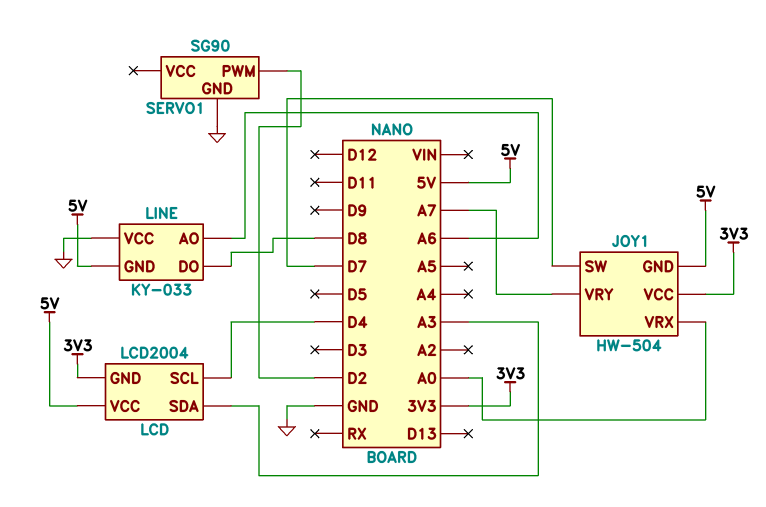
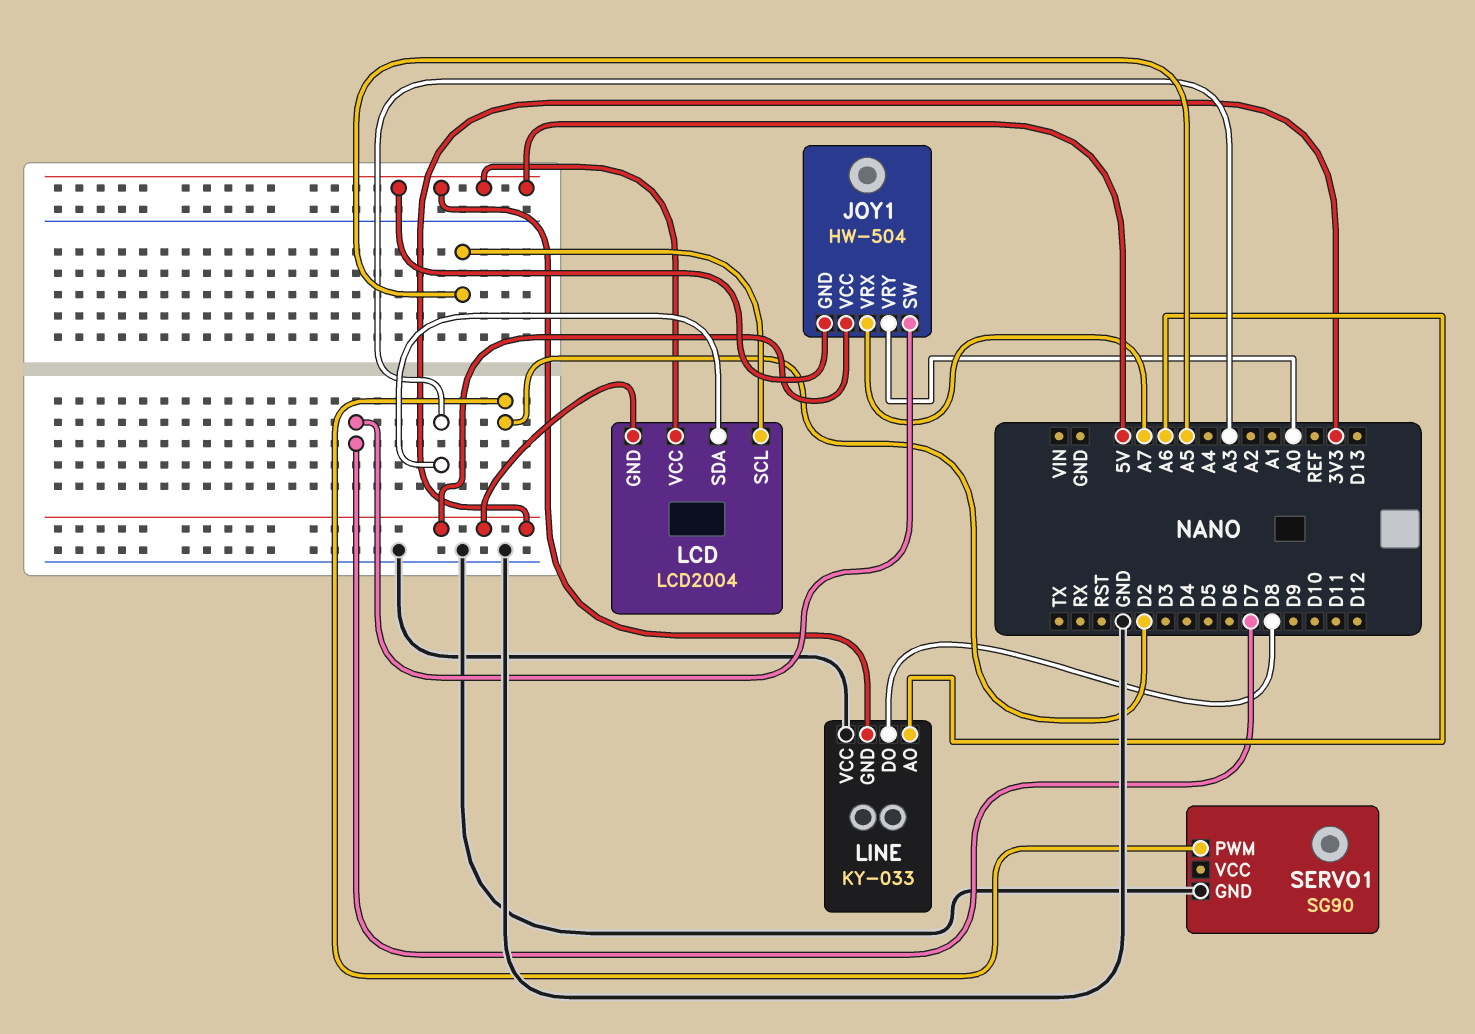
JOY1 pin VRX: A0 -> A7
JOY1 pin VRY: A7 -> A0
LCD pin SCL: D4 -> A5

